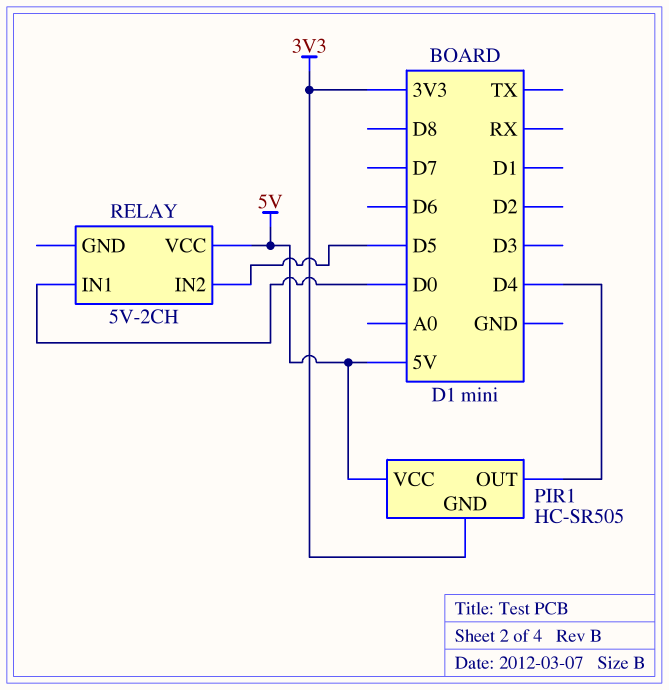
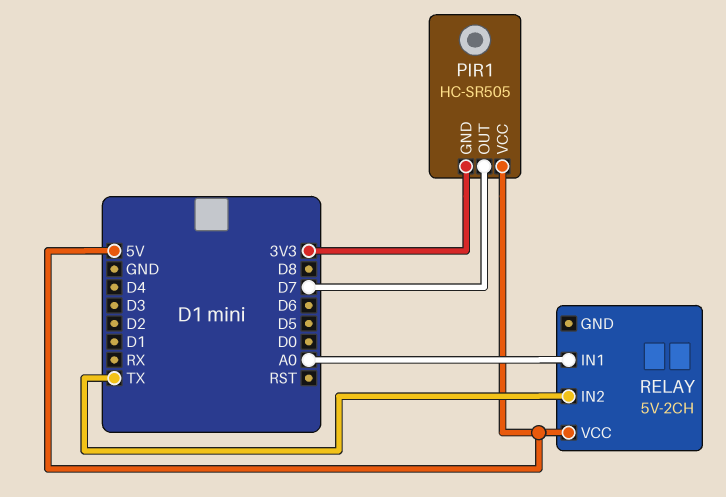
PIR1 pin OUT: D4 -> D7
RELAY pin IN1: D0 -> A0
RELAY pin IN2: D5 -> TX

